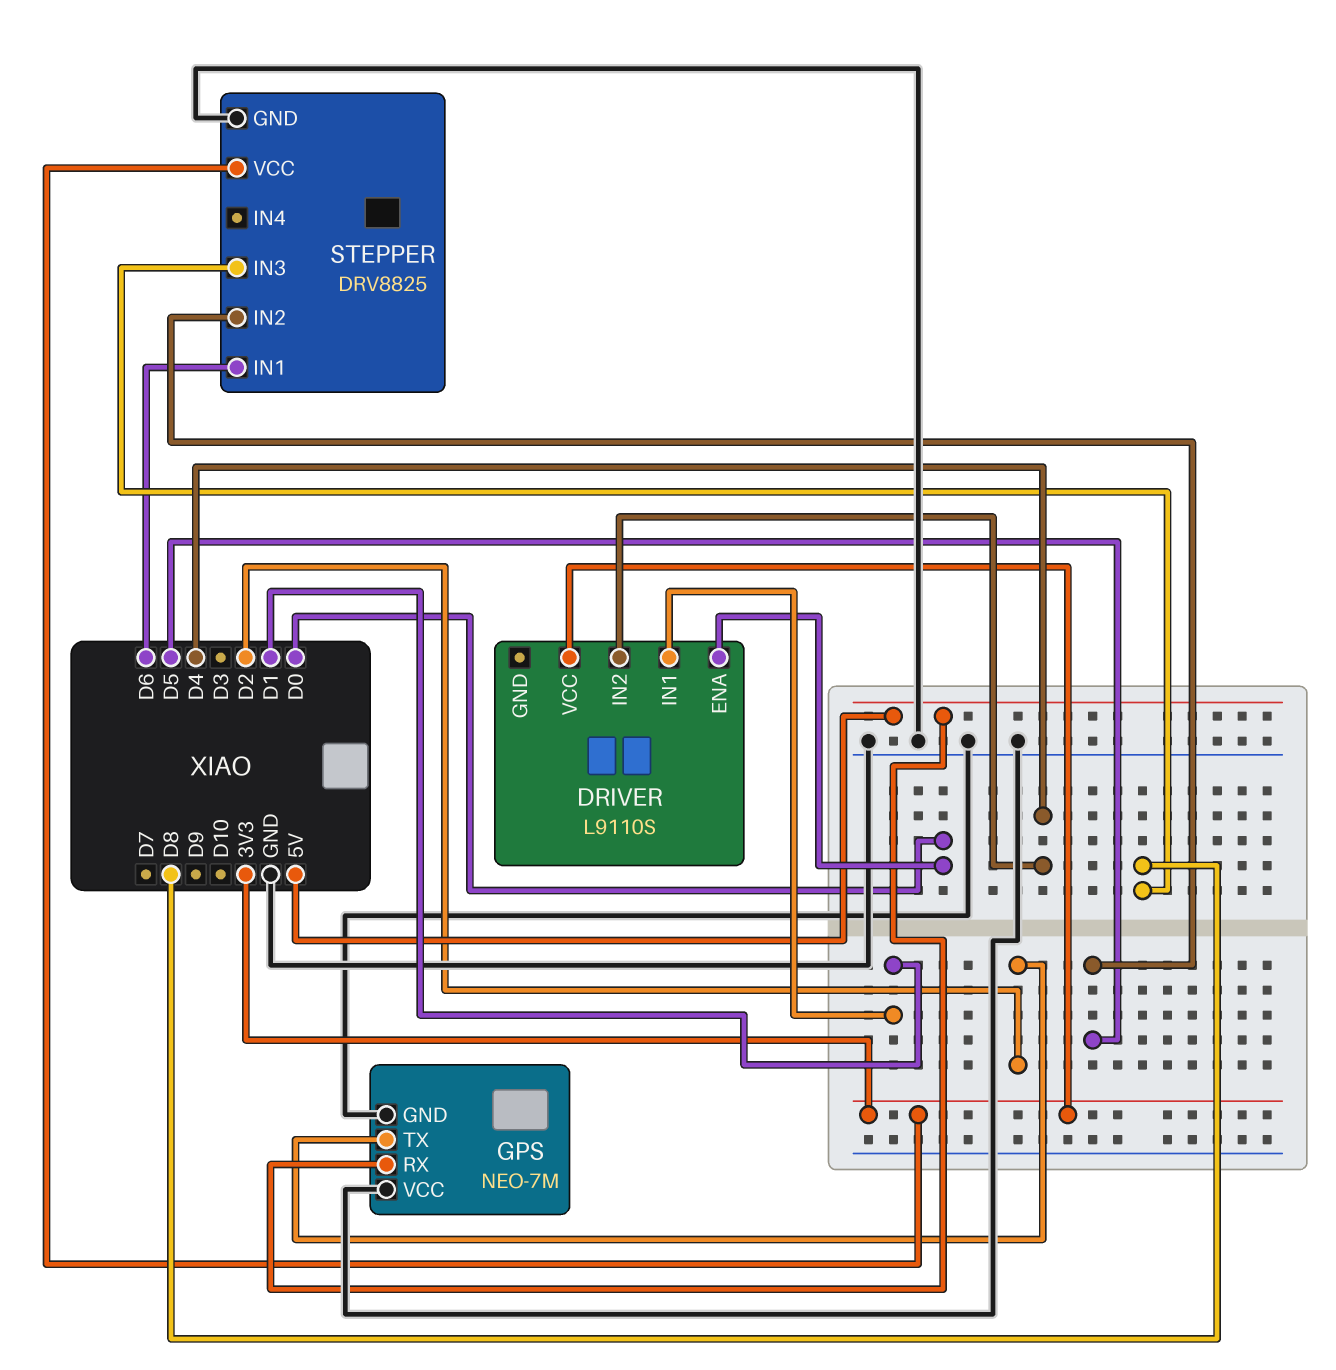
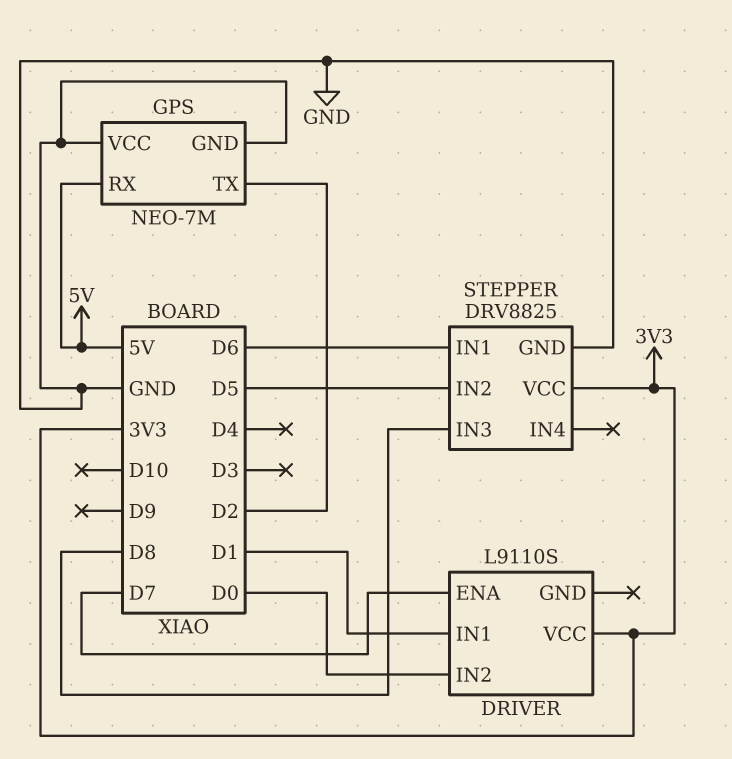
DRIVER pin ENA: D0 -> D7
DRIVER pin IN2: D4 -> D0

